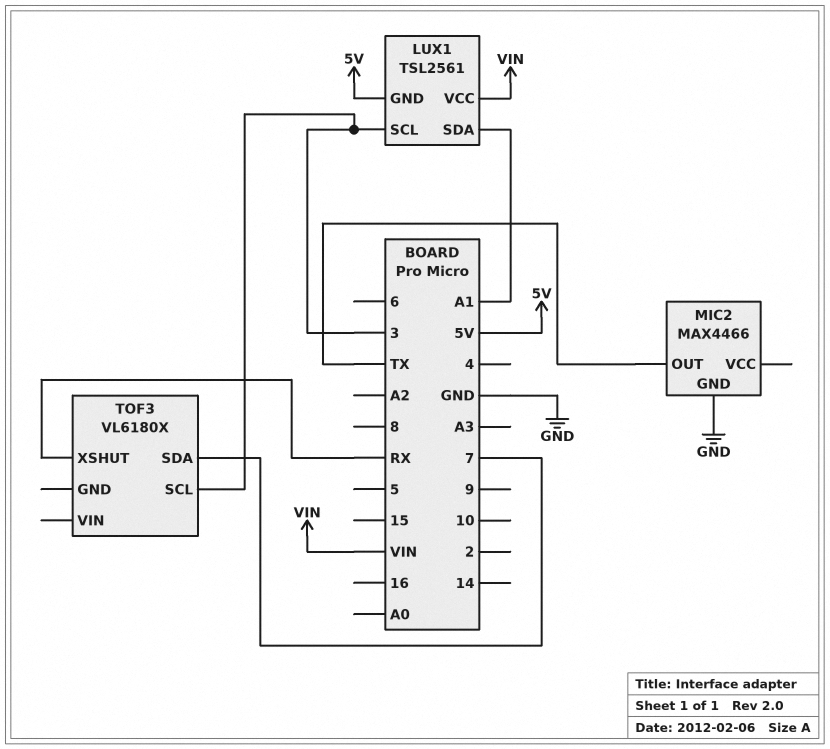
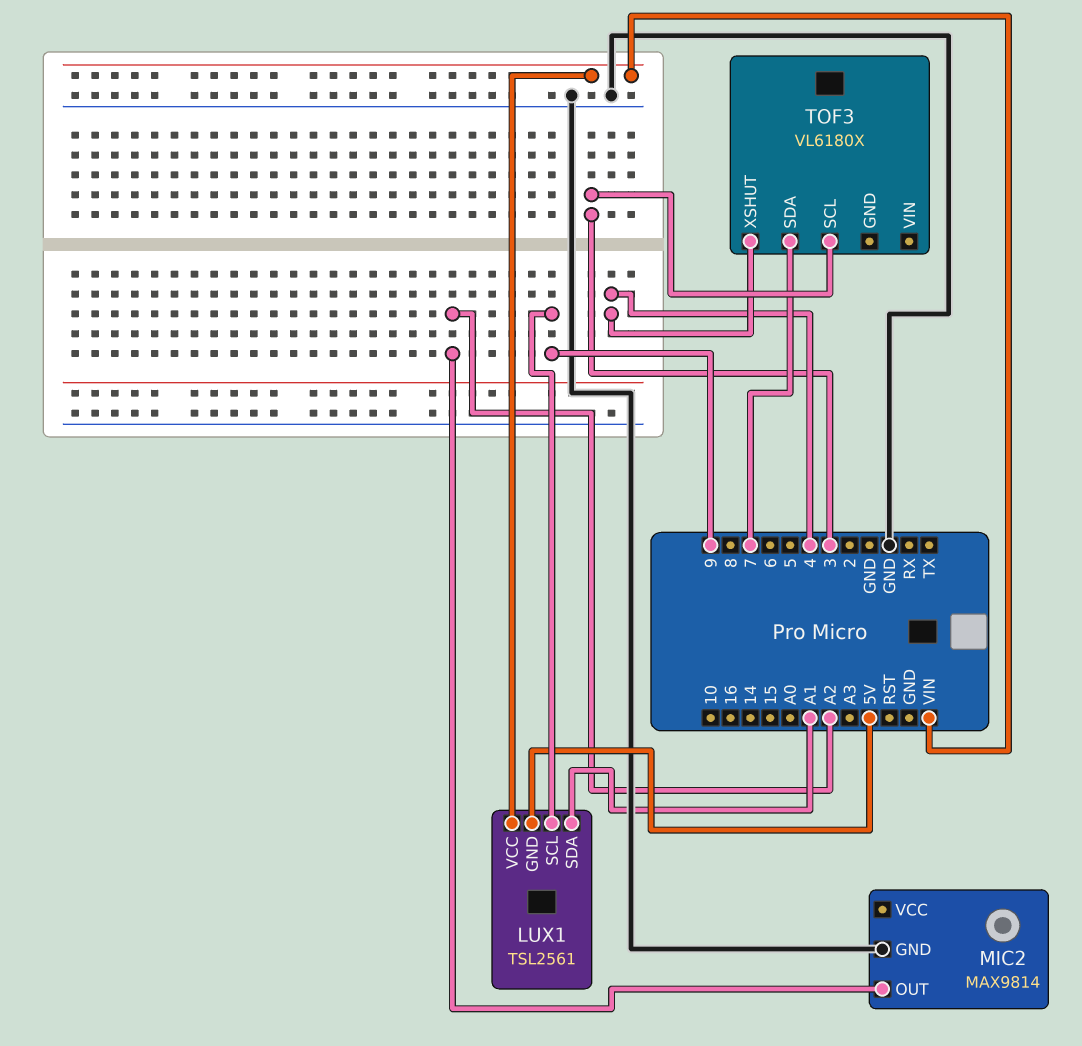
LUX1 pin SCL: 3 -> 9
MIC2: MAX4466 -> MAX9814
MIC2 pin OUT: TX -> A2
TOF3 pin XSHUT: RX -> 4

